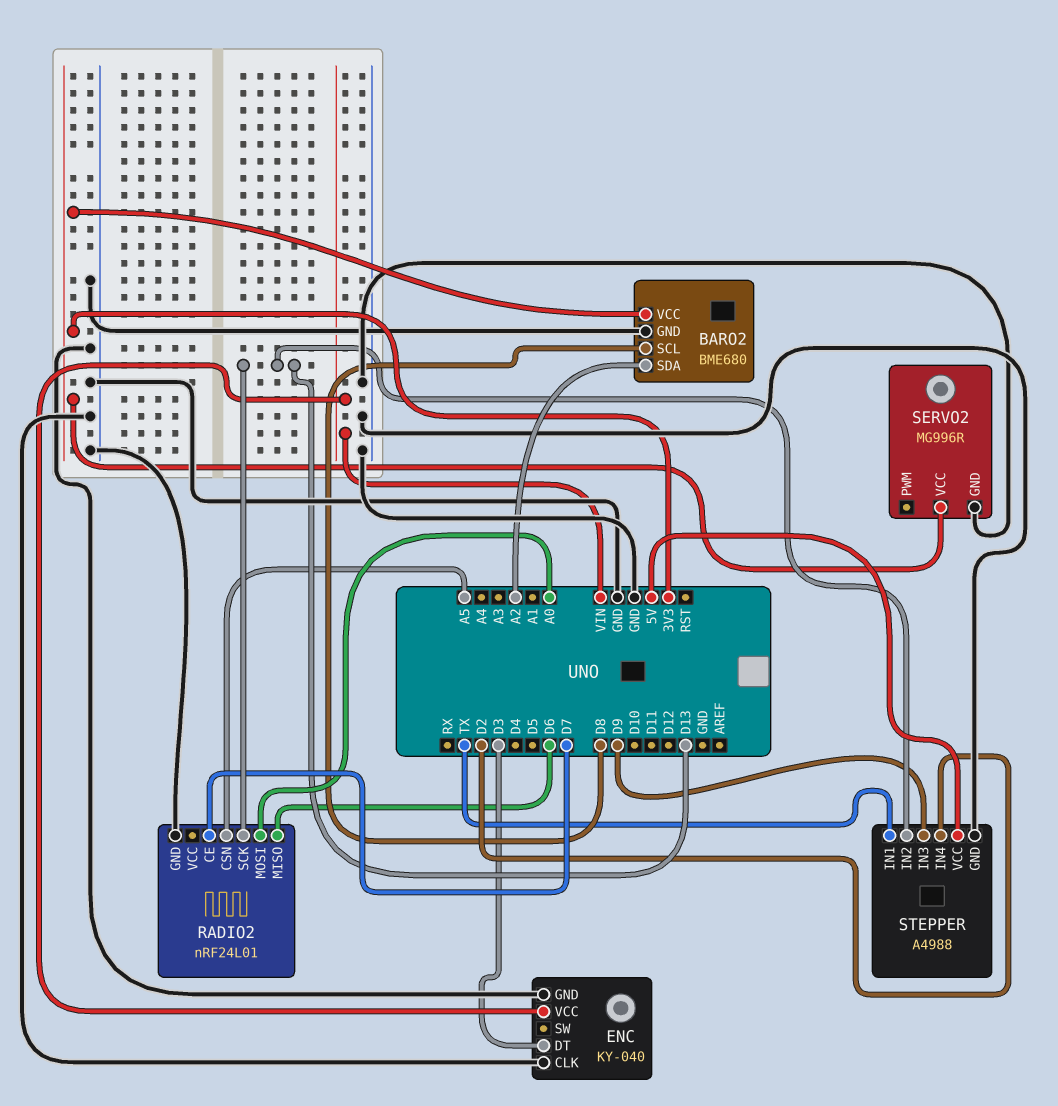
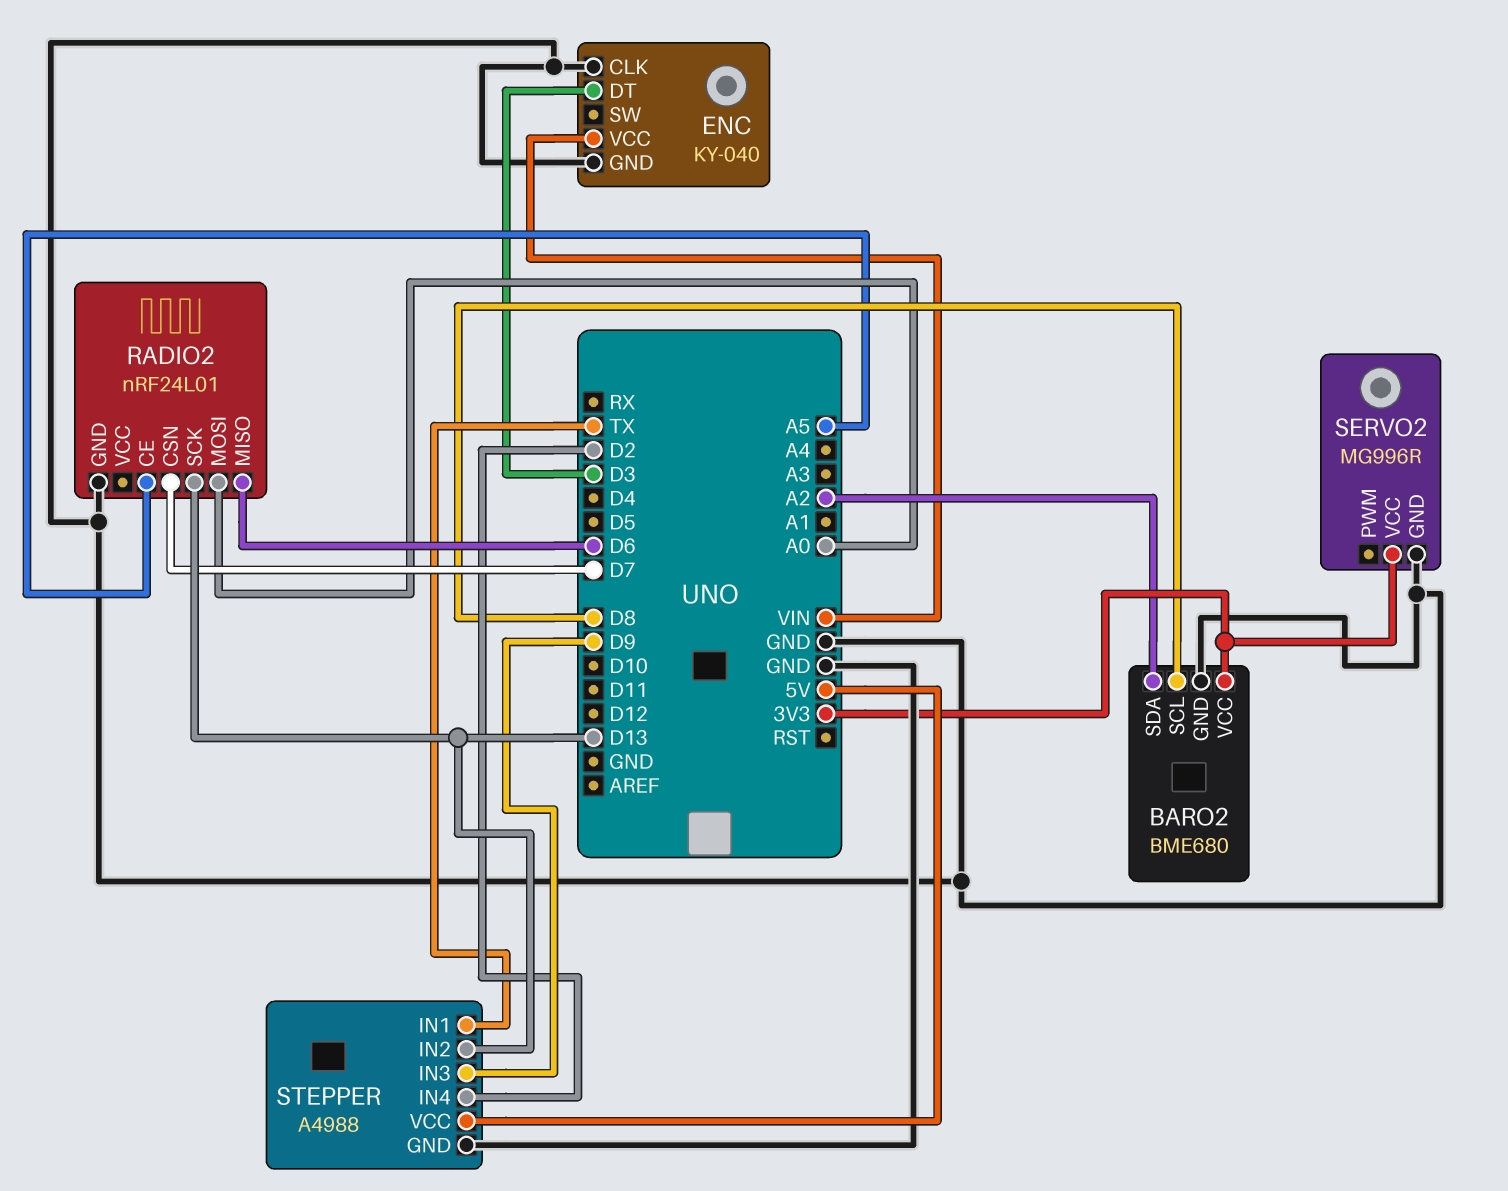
RADIO2 pin CE: D7 -> A5
RADIO2 pin CSN: A5 -> D7

